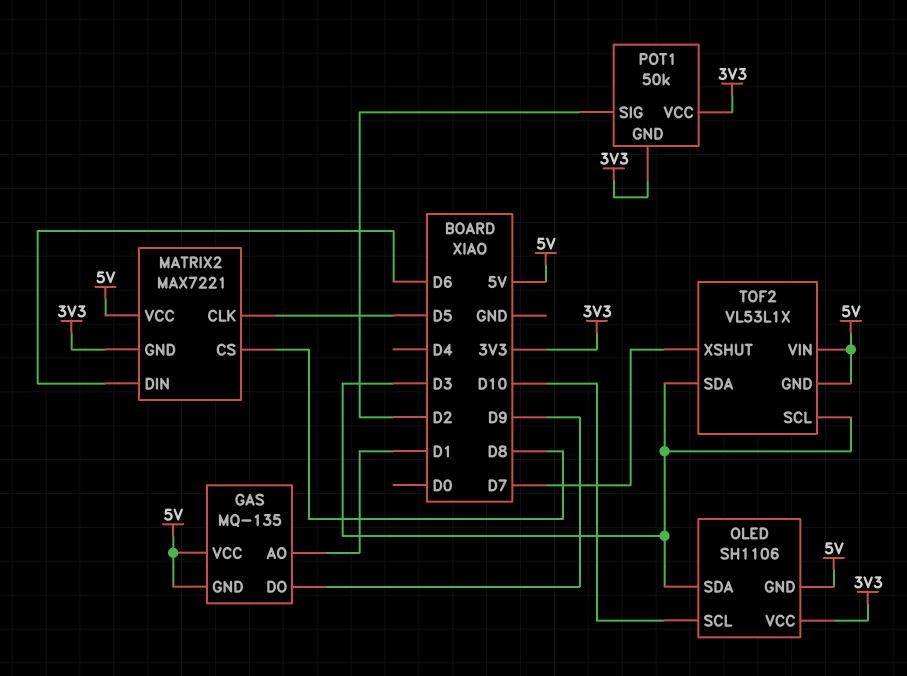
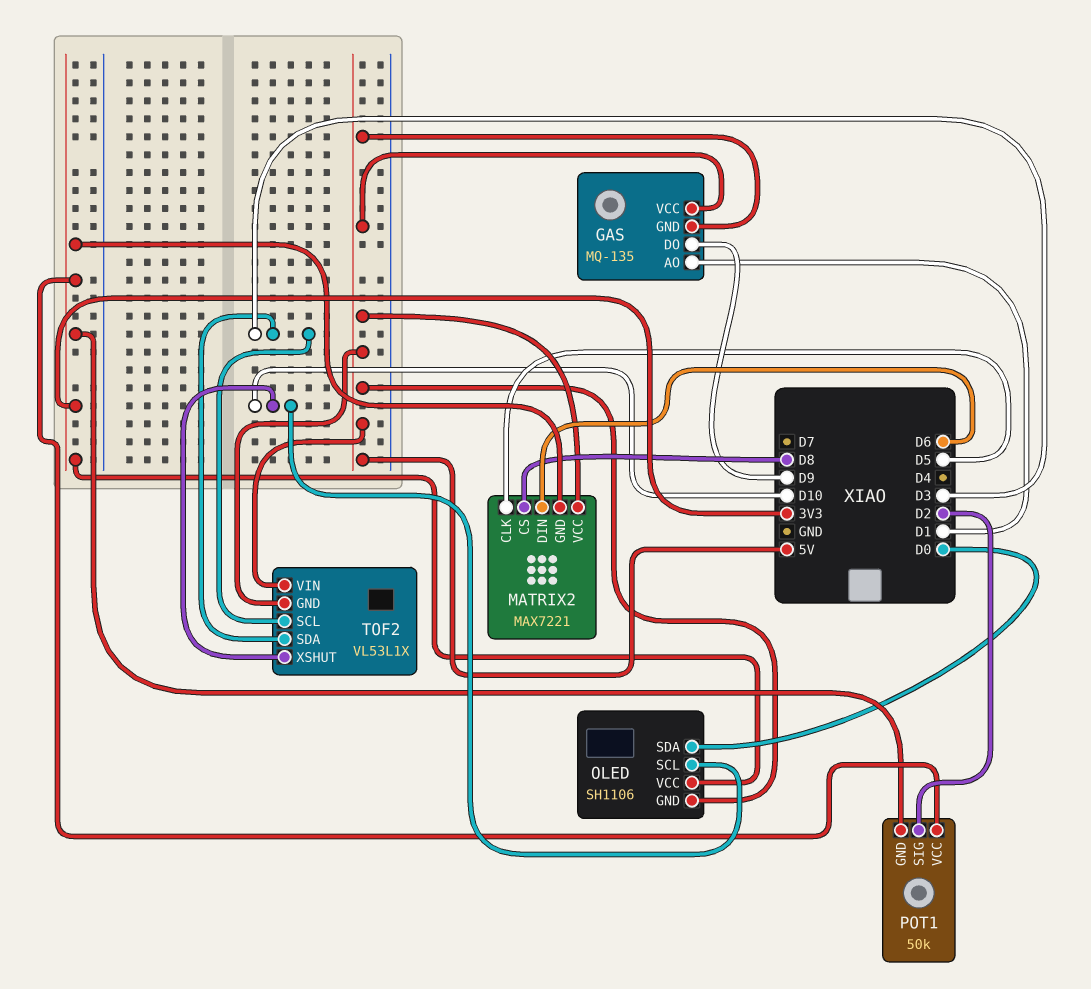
OLED pin SDA: D3 -> D0
TOF2 pin XSHUT: D7 -> D10

